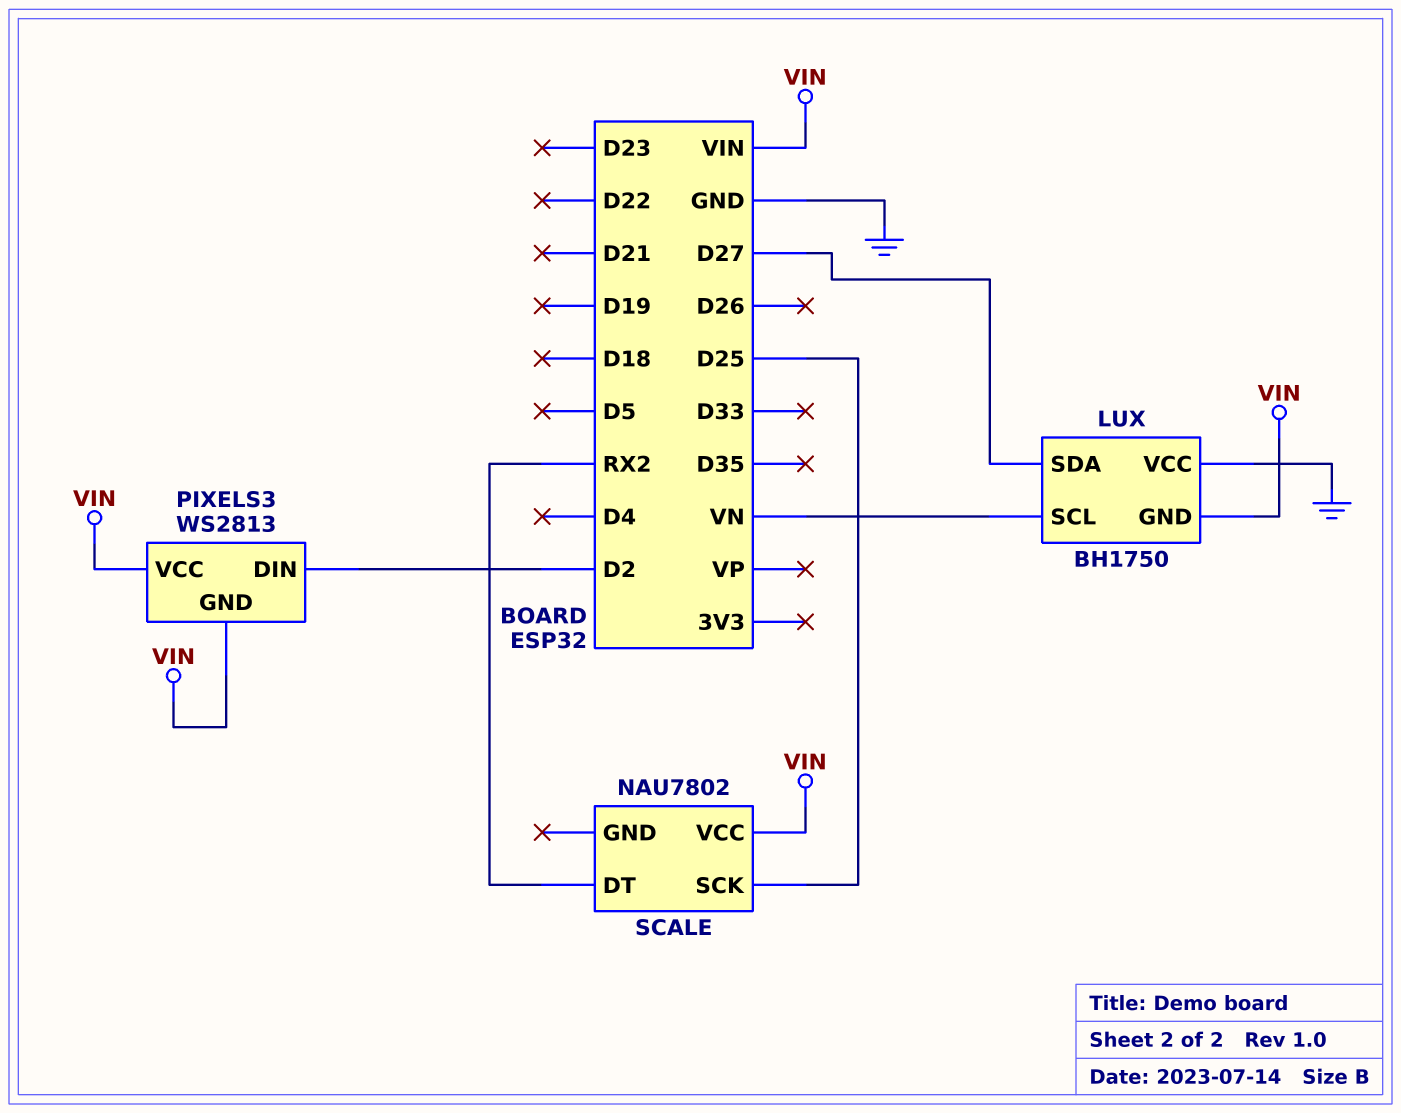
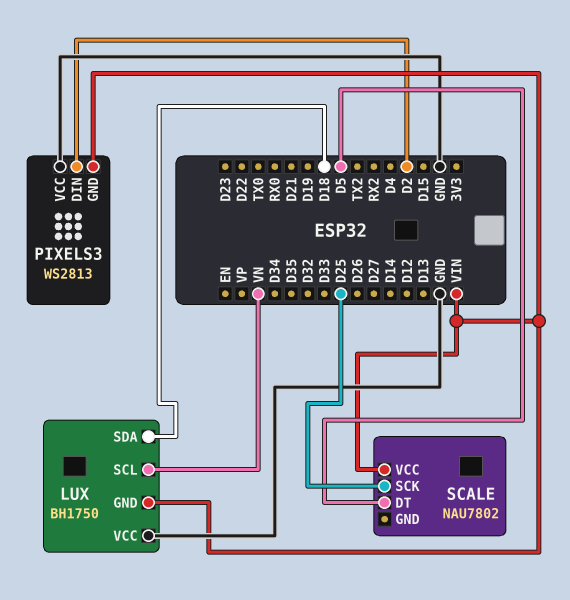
LUX pin SDA: D27 -> D18
PIXELS3 pin VCC: VIN -> GND
SCALE pin DT: RX2 -> D5

